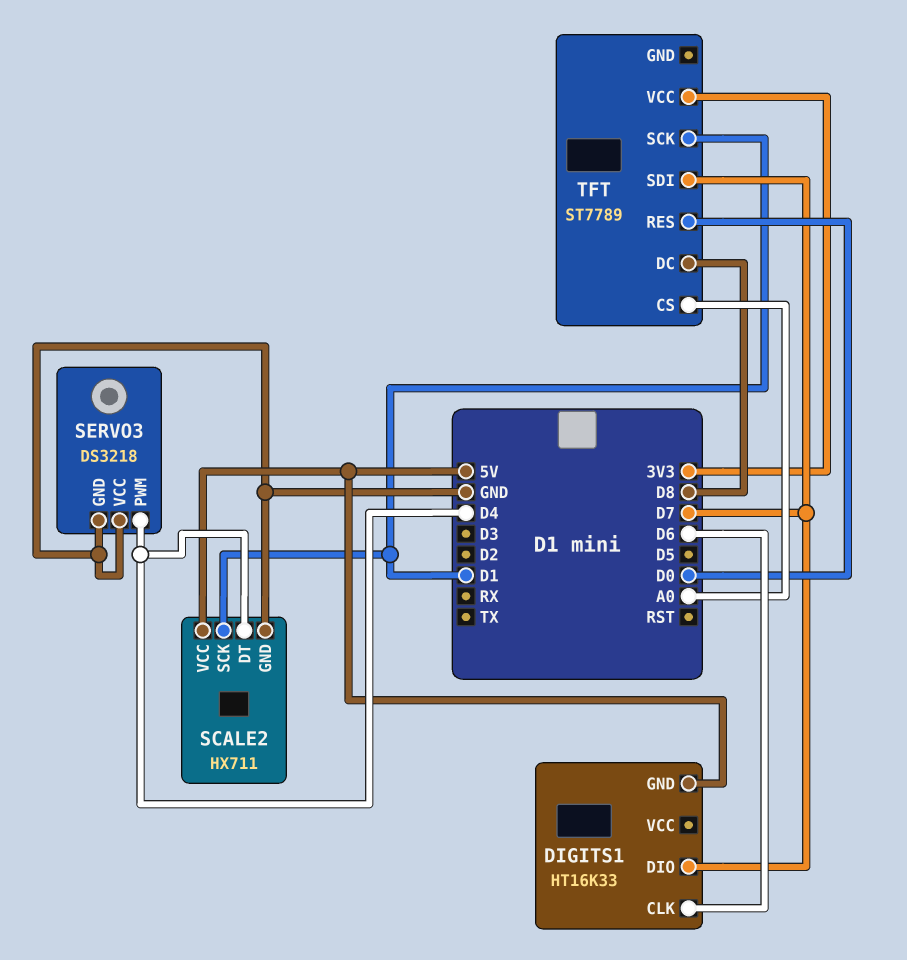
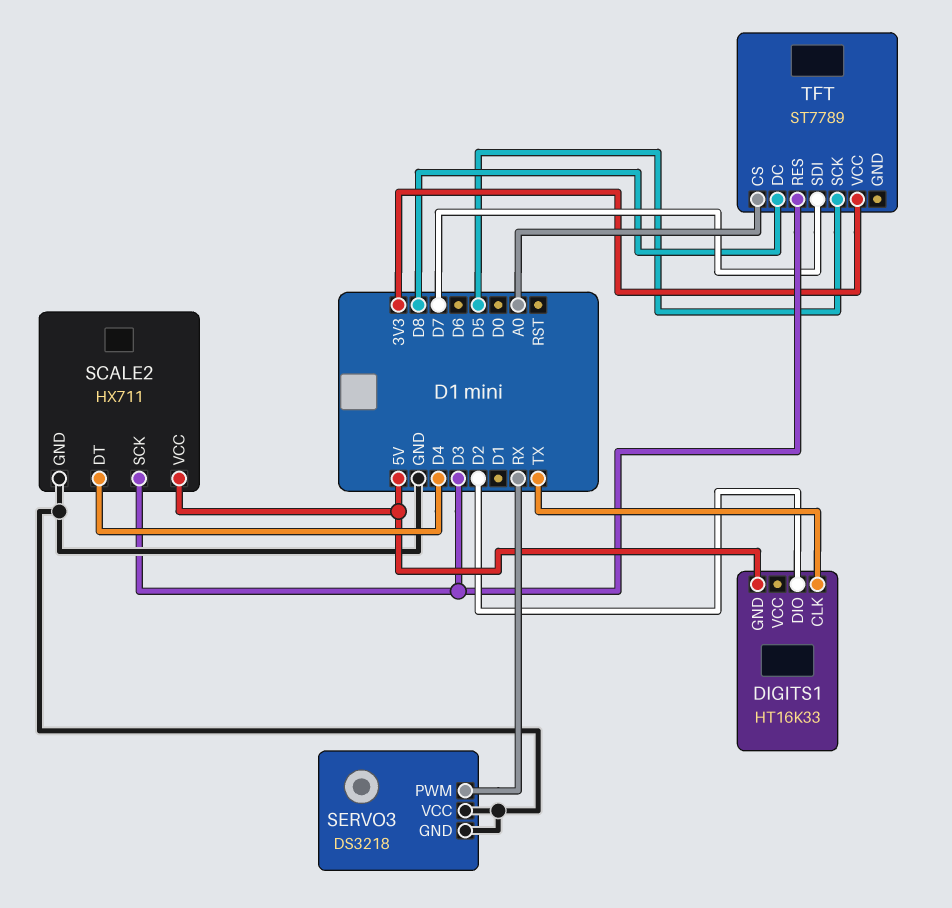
DIGITS1 pin CLK: D6 -> TX
DIGITS1 pin DIO: D7 -> D2
SCALE2 pin SCK: D1 -> D3
SERVO3 pin PWM: D4 -> RX
TFT pin RES: D0 -> D3
TFT pin SCK: D1 -> D5

